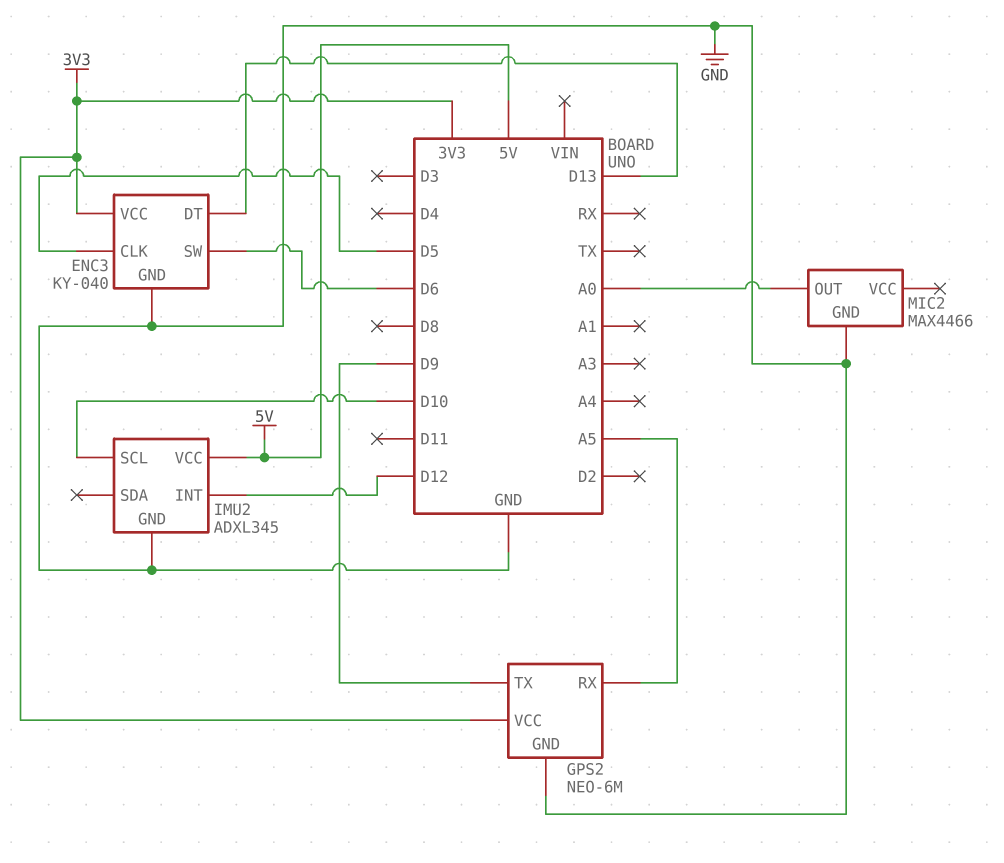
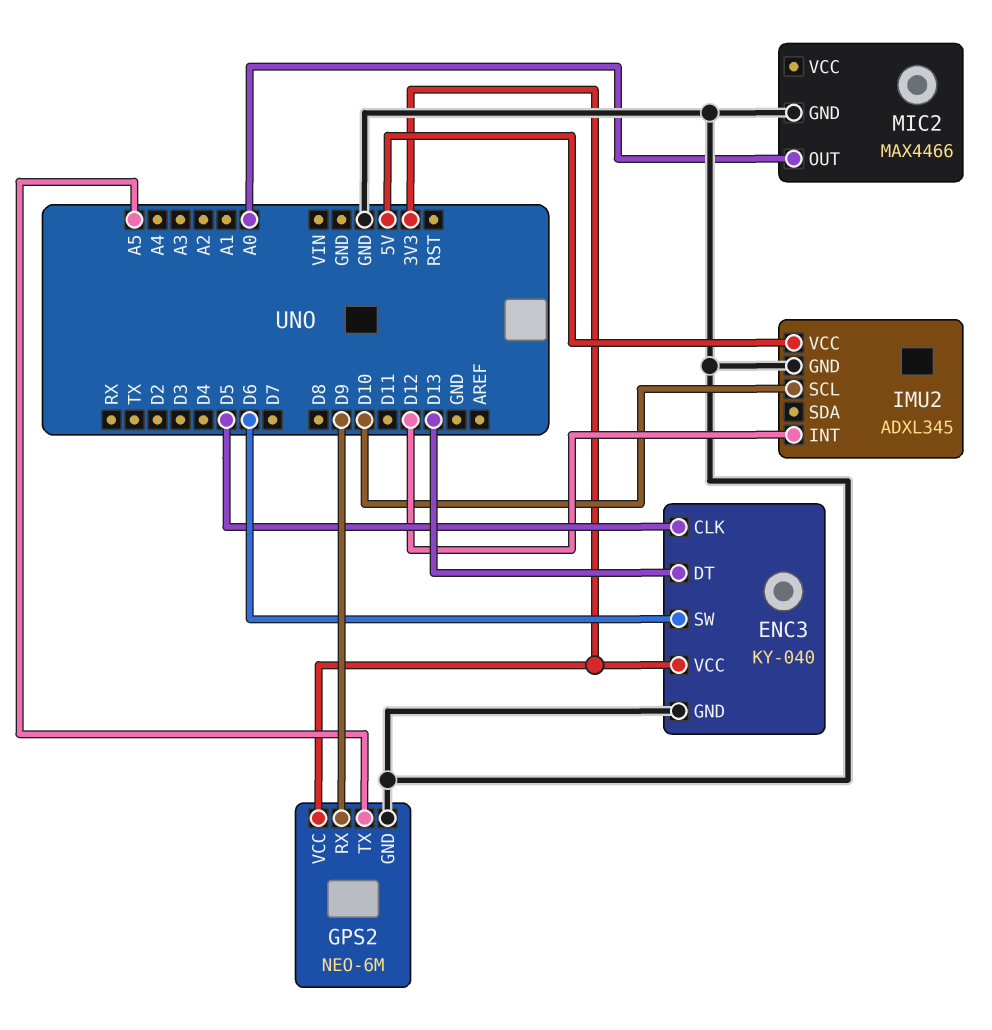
GPS2 pin RX: A5 -> D9
GPS2 pin TX: D9 -> A5

